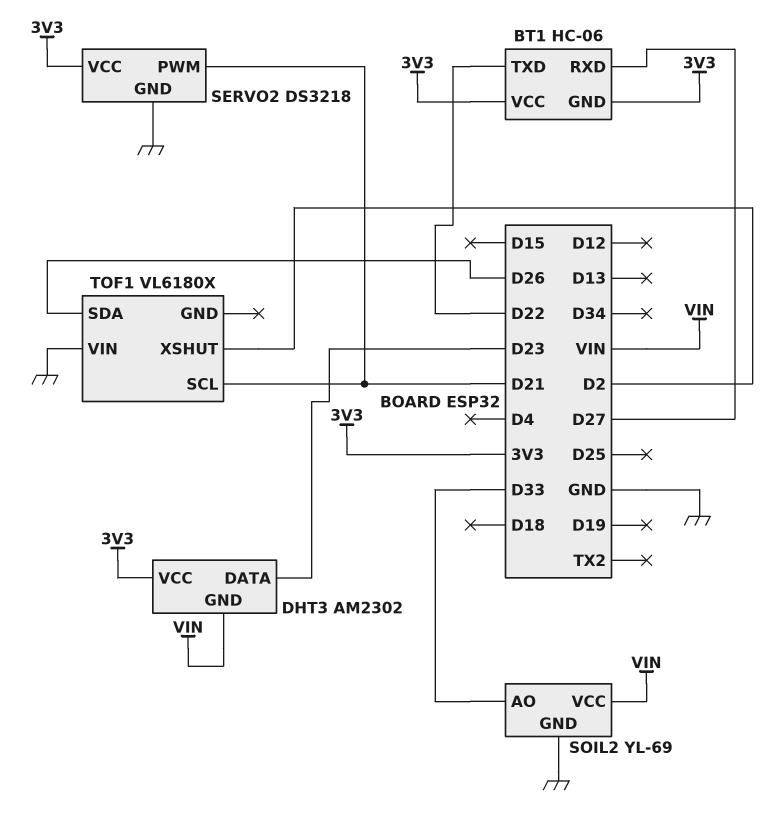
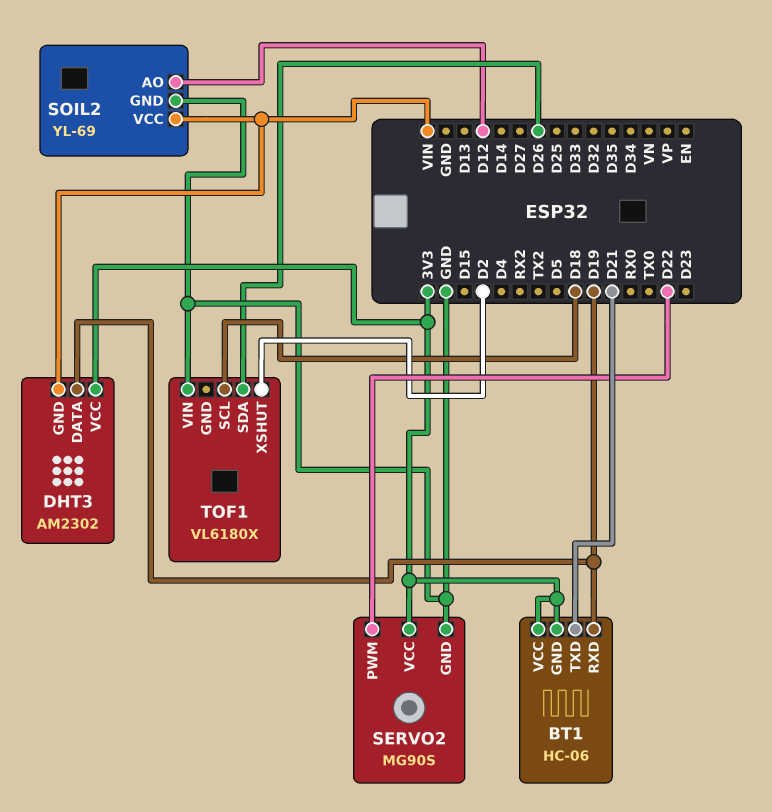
BT1 pin RXD: D27 -> D19
BT1 pin TXD: D22 -> D21
DHT3 pin DATA: D23 -> D19
SERVO2: DS3218 -> MG90S
SERVO2 pin PWM: D21 -> D22
SOIL2 pin AO: D33 -> D12
TOF1 pin SCL: D21 -> D18

